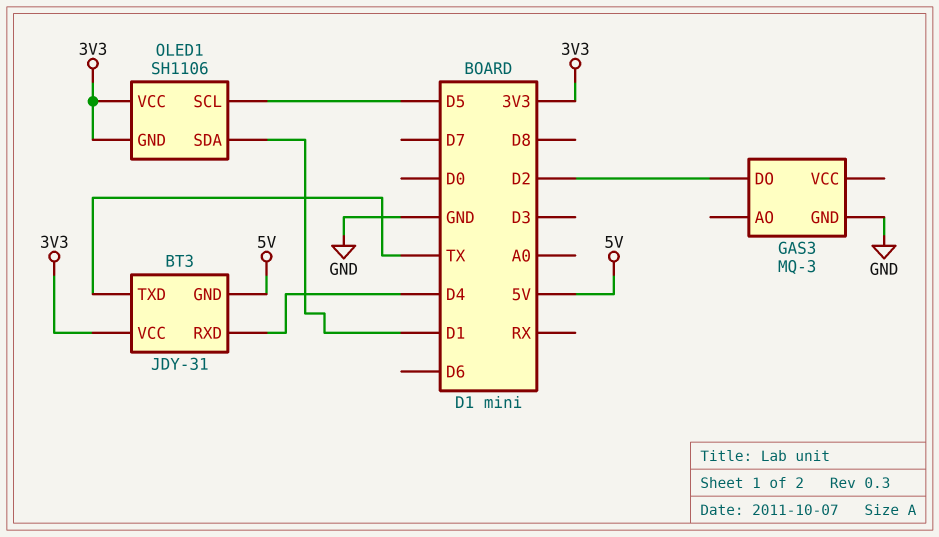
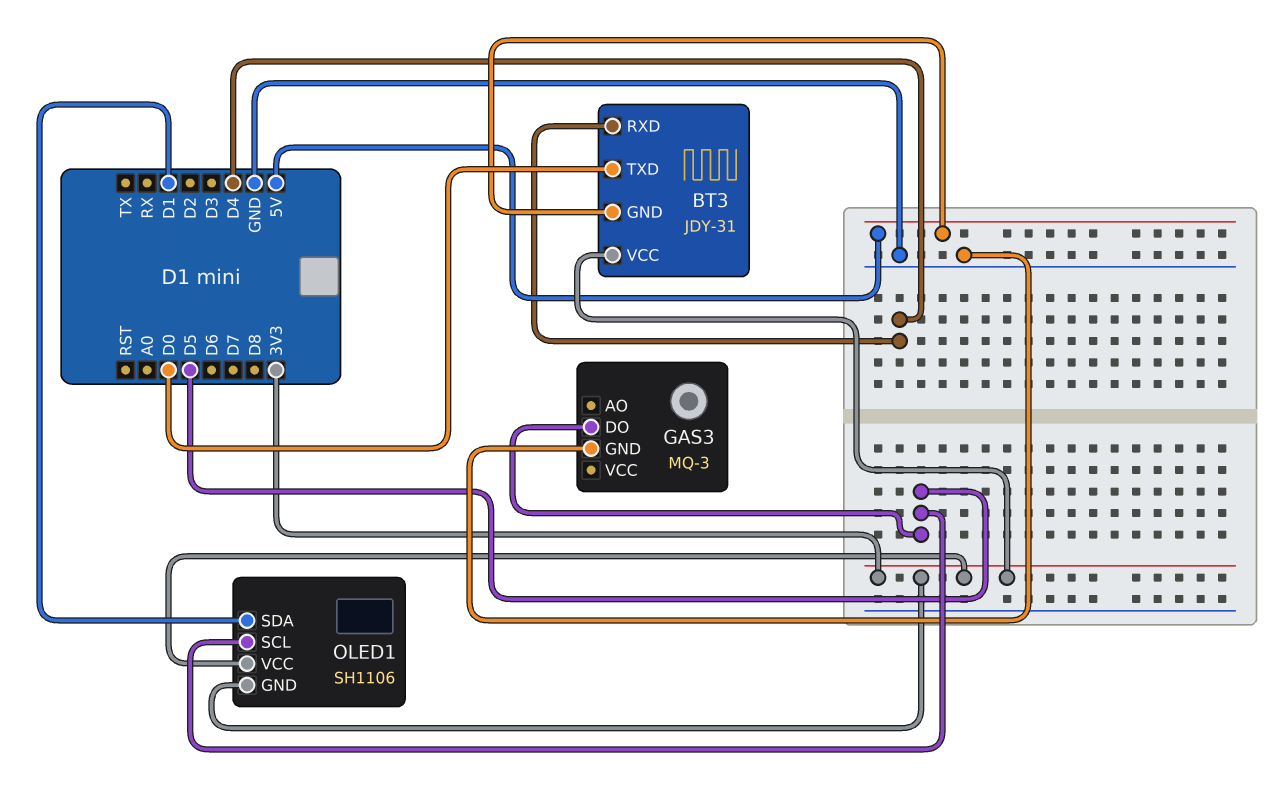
BT3 pin TXD: TX -> D0
GAS3 pin DO: D2 -> D5

